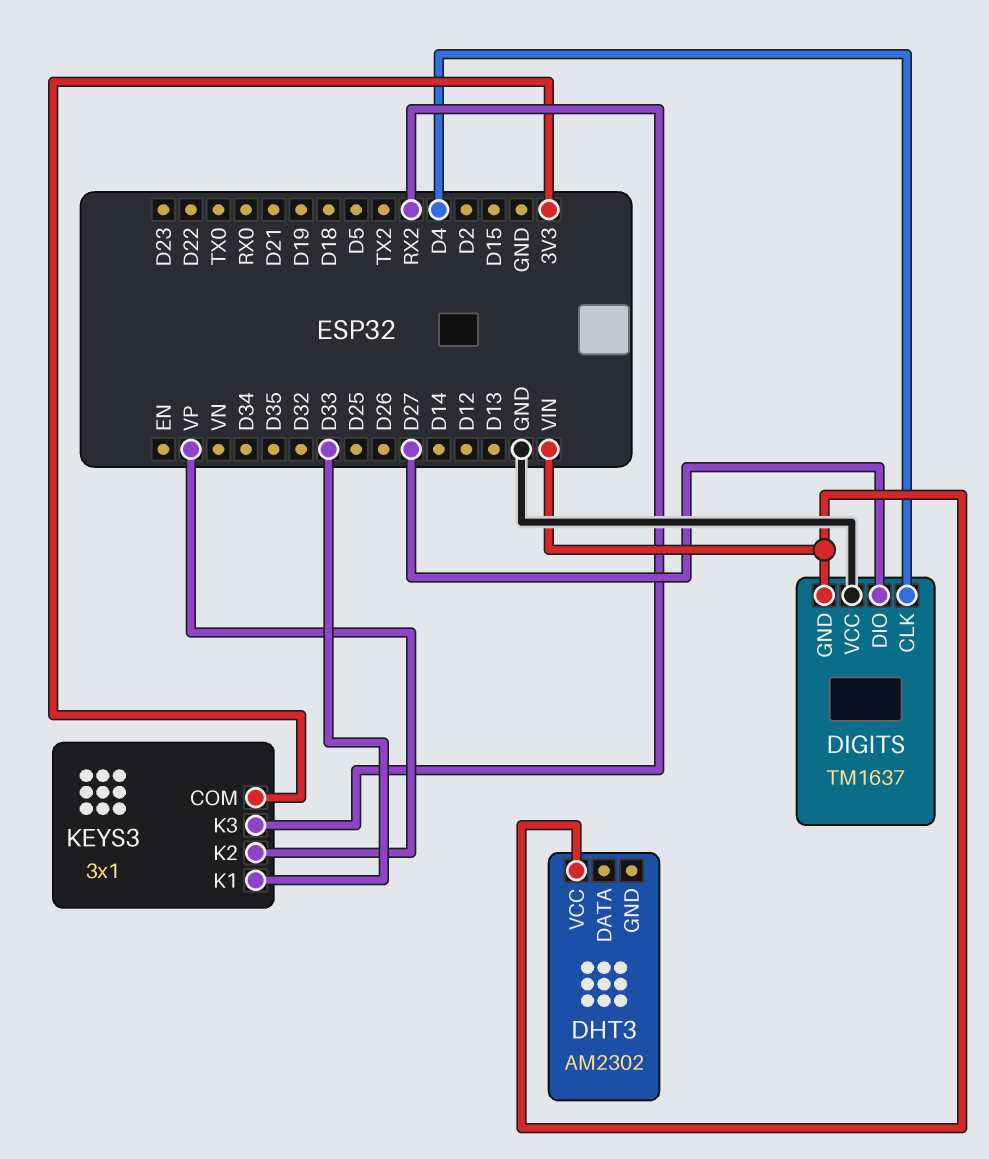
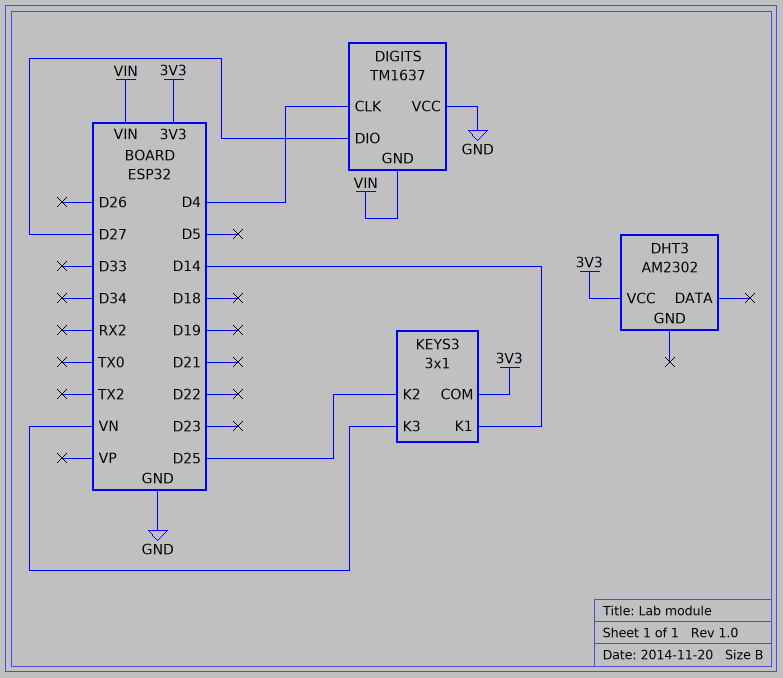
DHT3 pin VCC: VIN -> 3V3
KEYS3 pin K1: D33 -> D14
KEYS3 pin K2: VP -> D25
KEYS3 pin K3: RX2 -> VN

